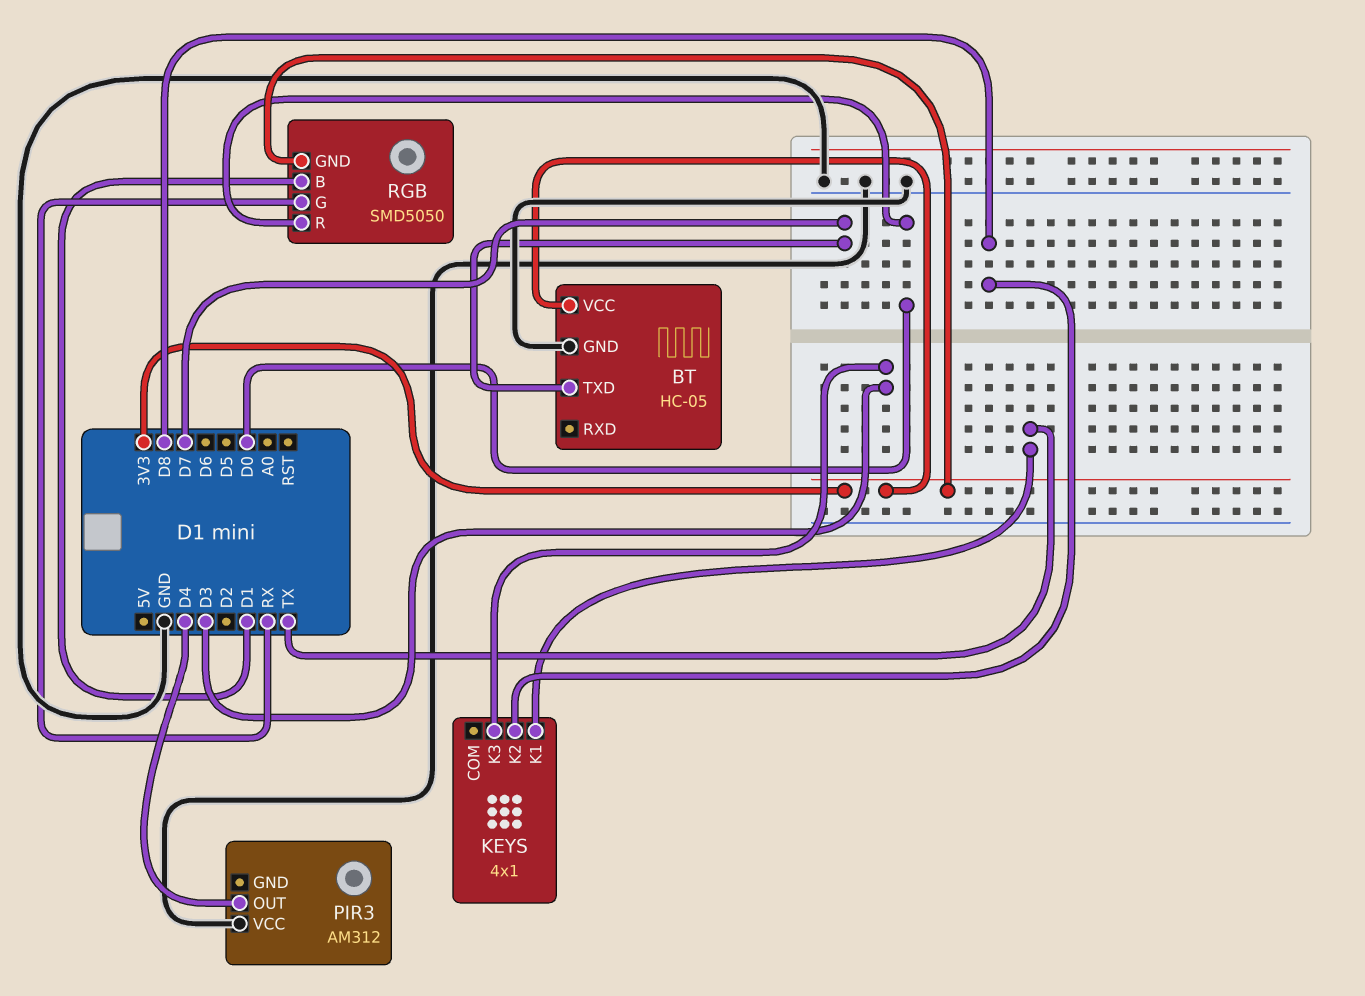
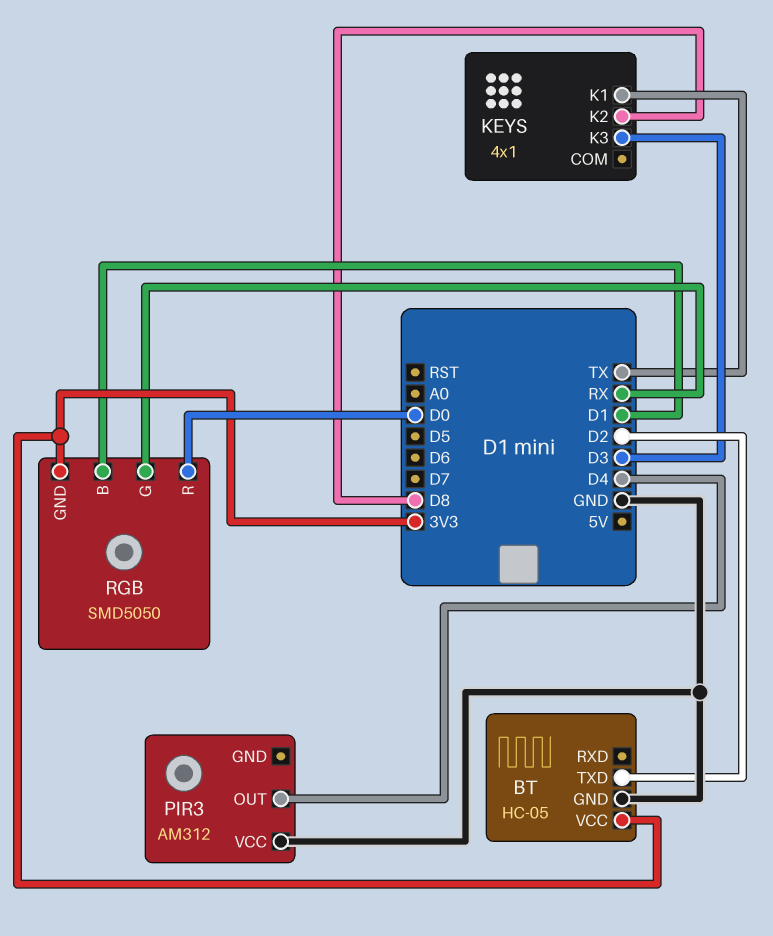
BT pin TXD: D7 -> D2

